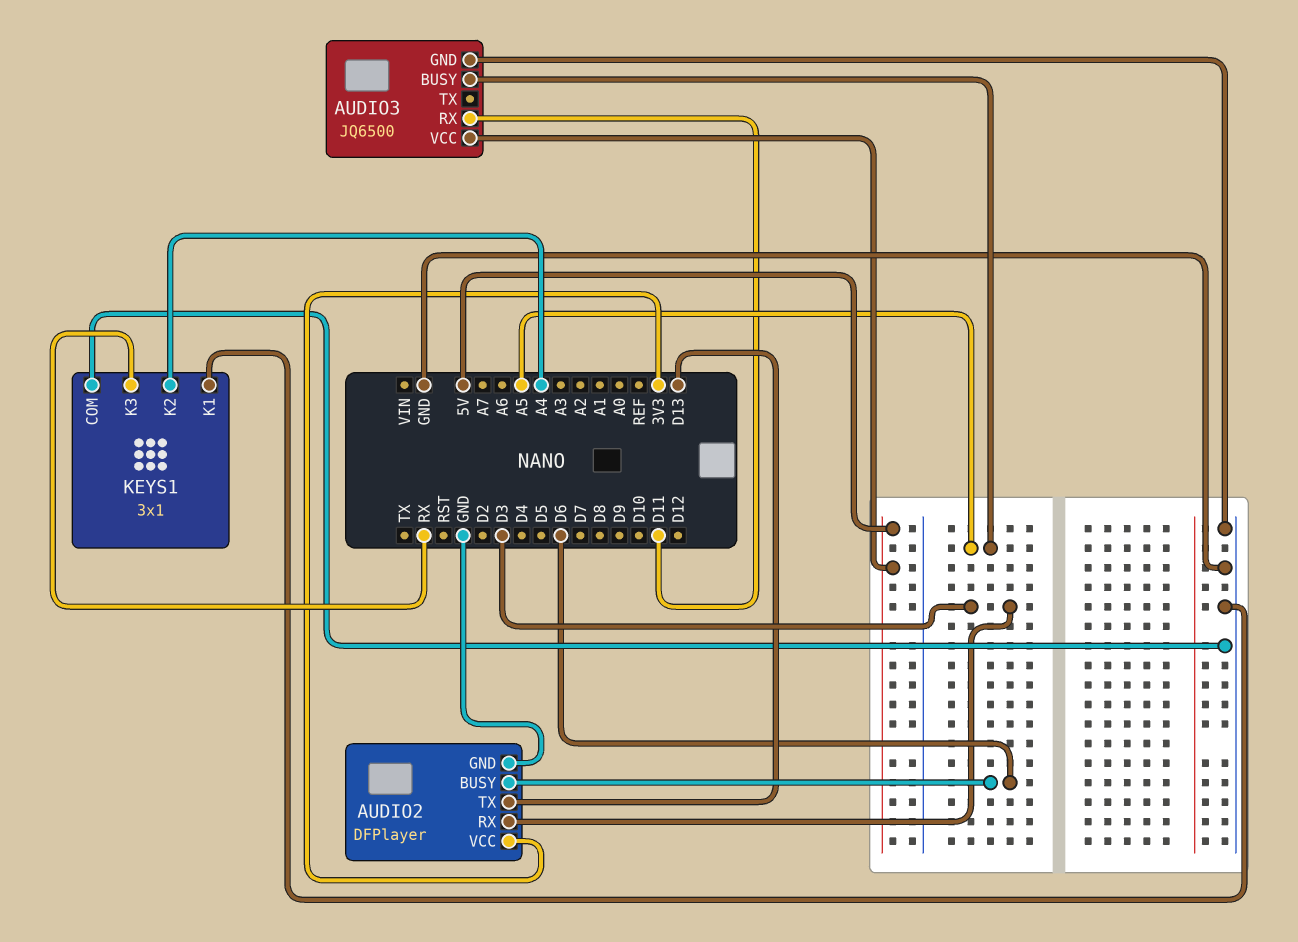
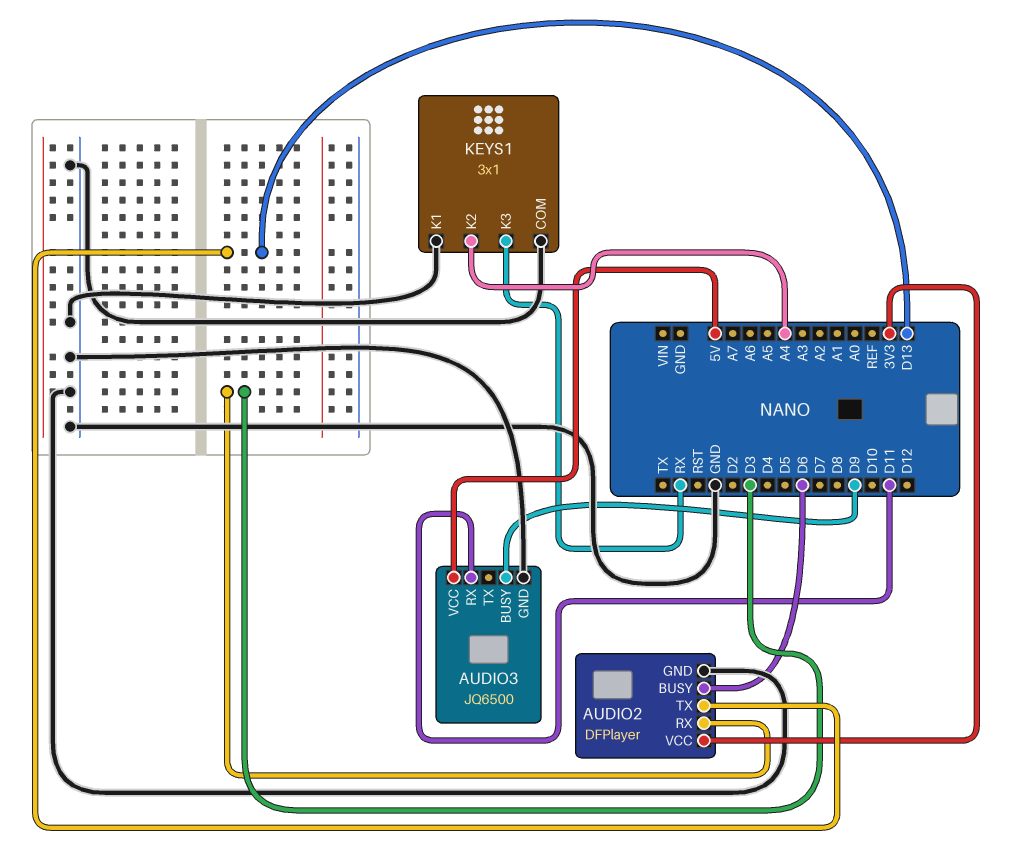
AUDIO3 pin BUSY: A5 -> D9

